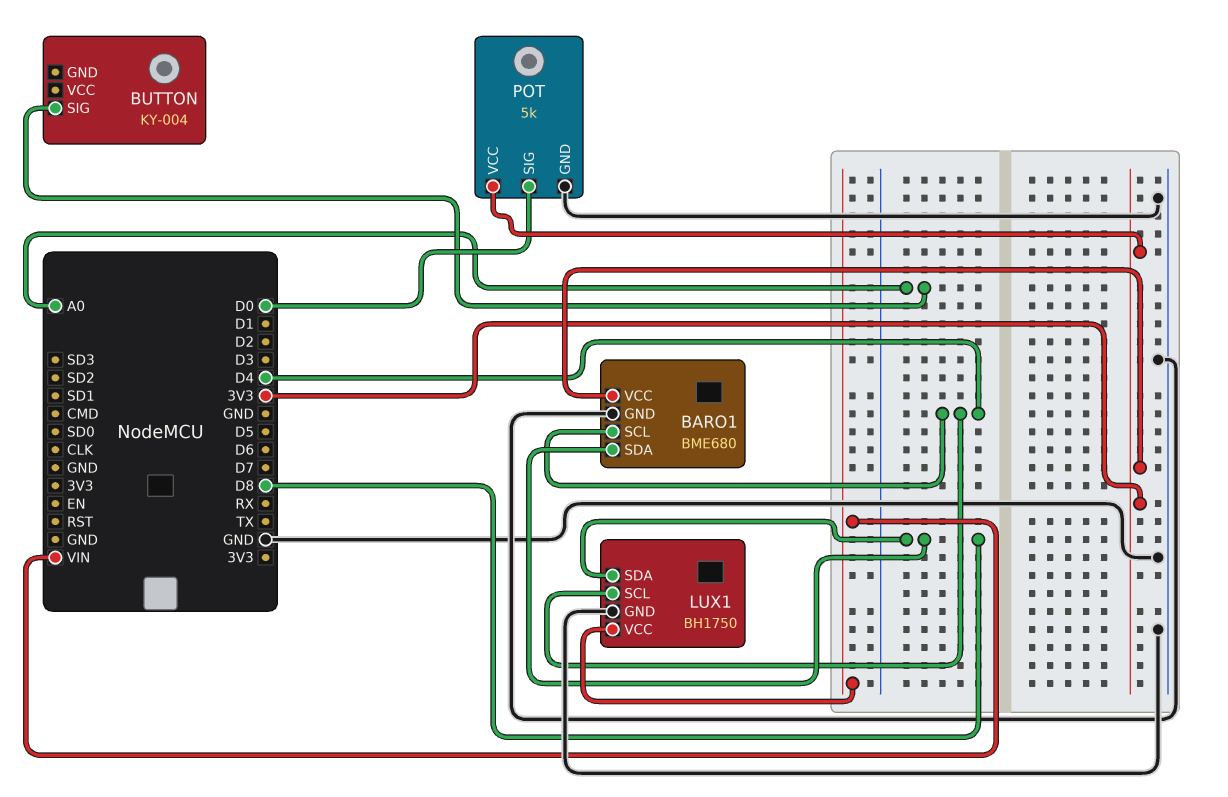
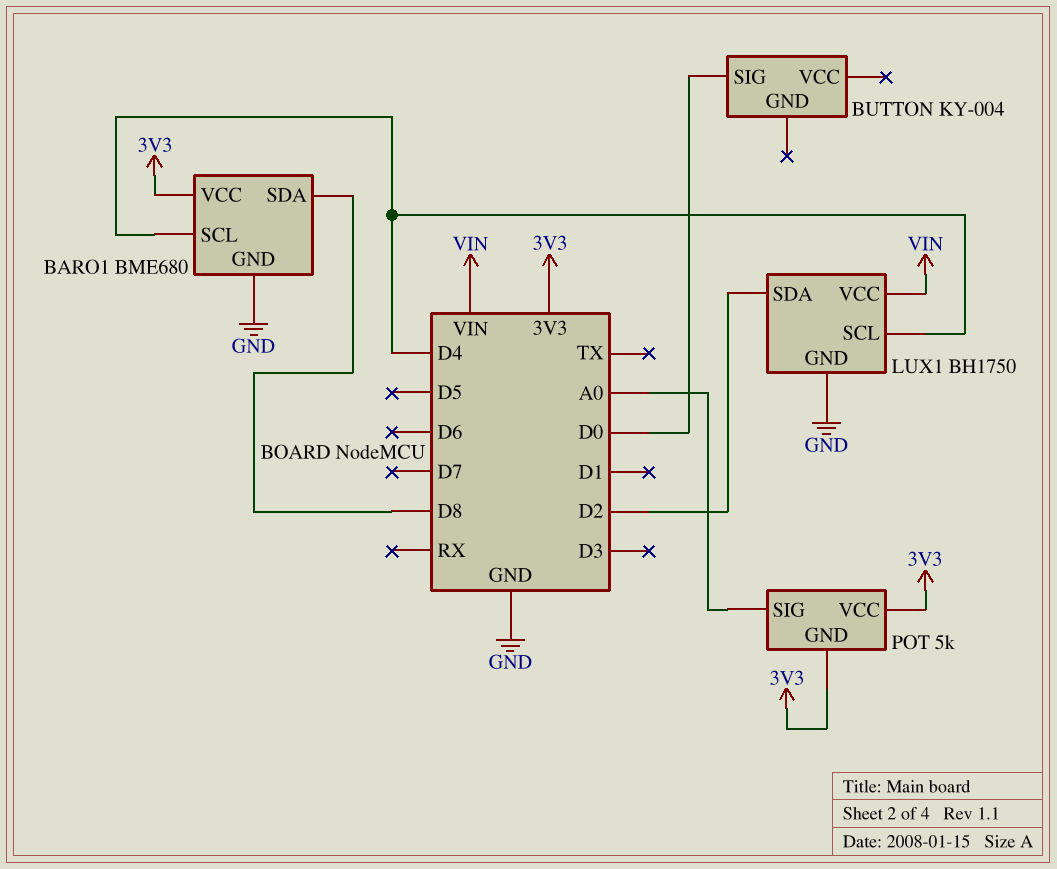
BUTTON pin SIG: A0 -> D0
LUX1 pin SDA: D8 -> D2
POT pin GND: GND -> 3V3
POT pin SIG: D0 -> A0

